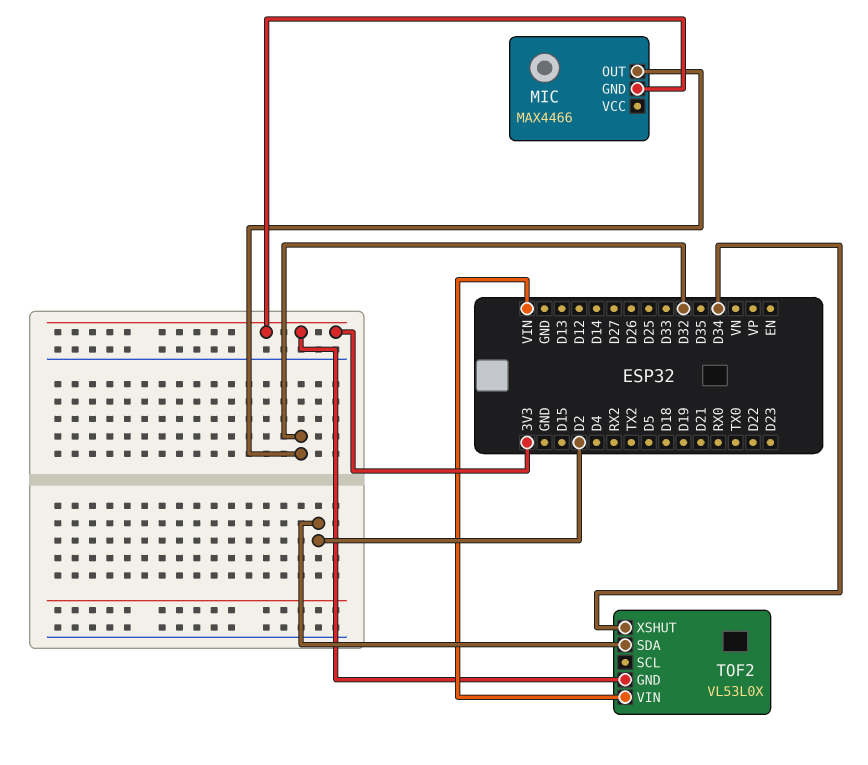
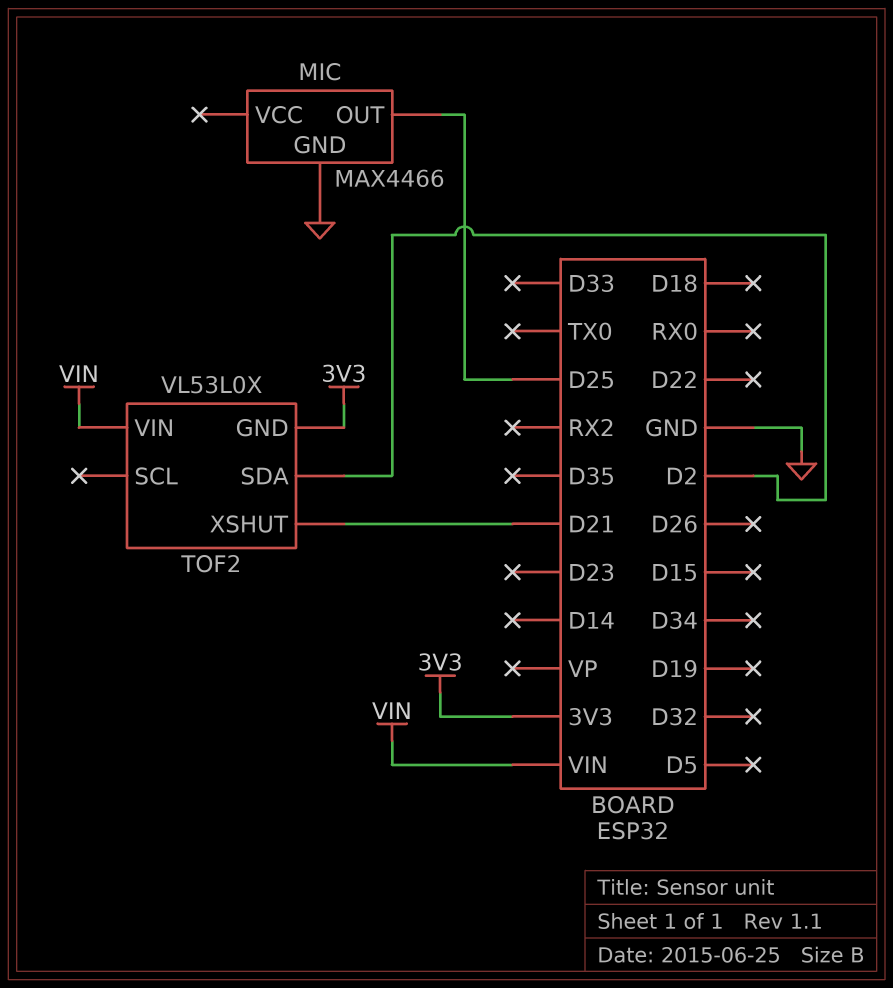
MIC pin GND: 3V3 -> GND
MIC pin OUT: D32 -> D25
TOF2 pin XSHUT: D34 -> D21

